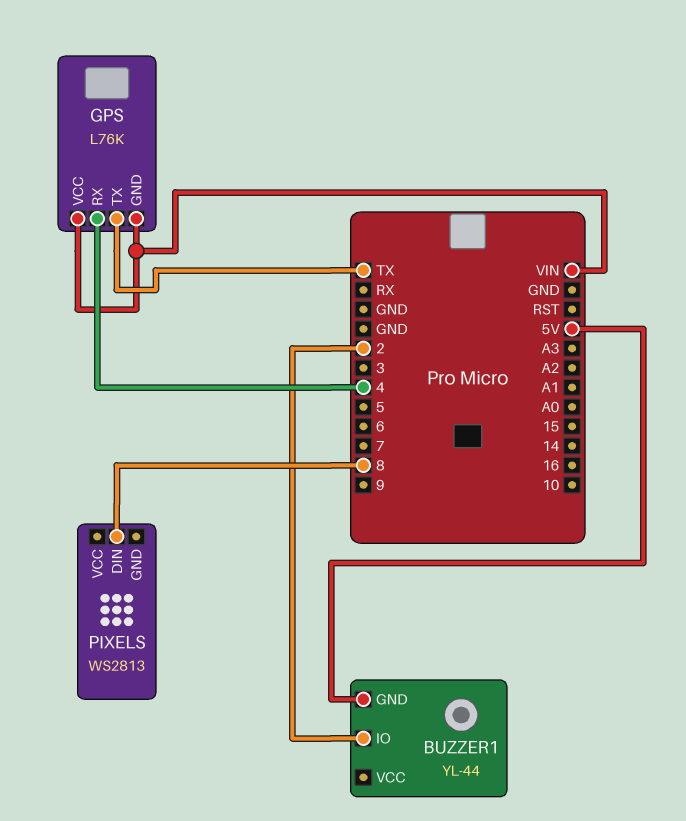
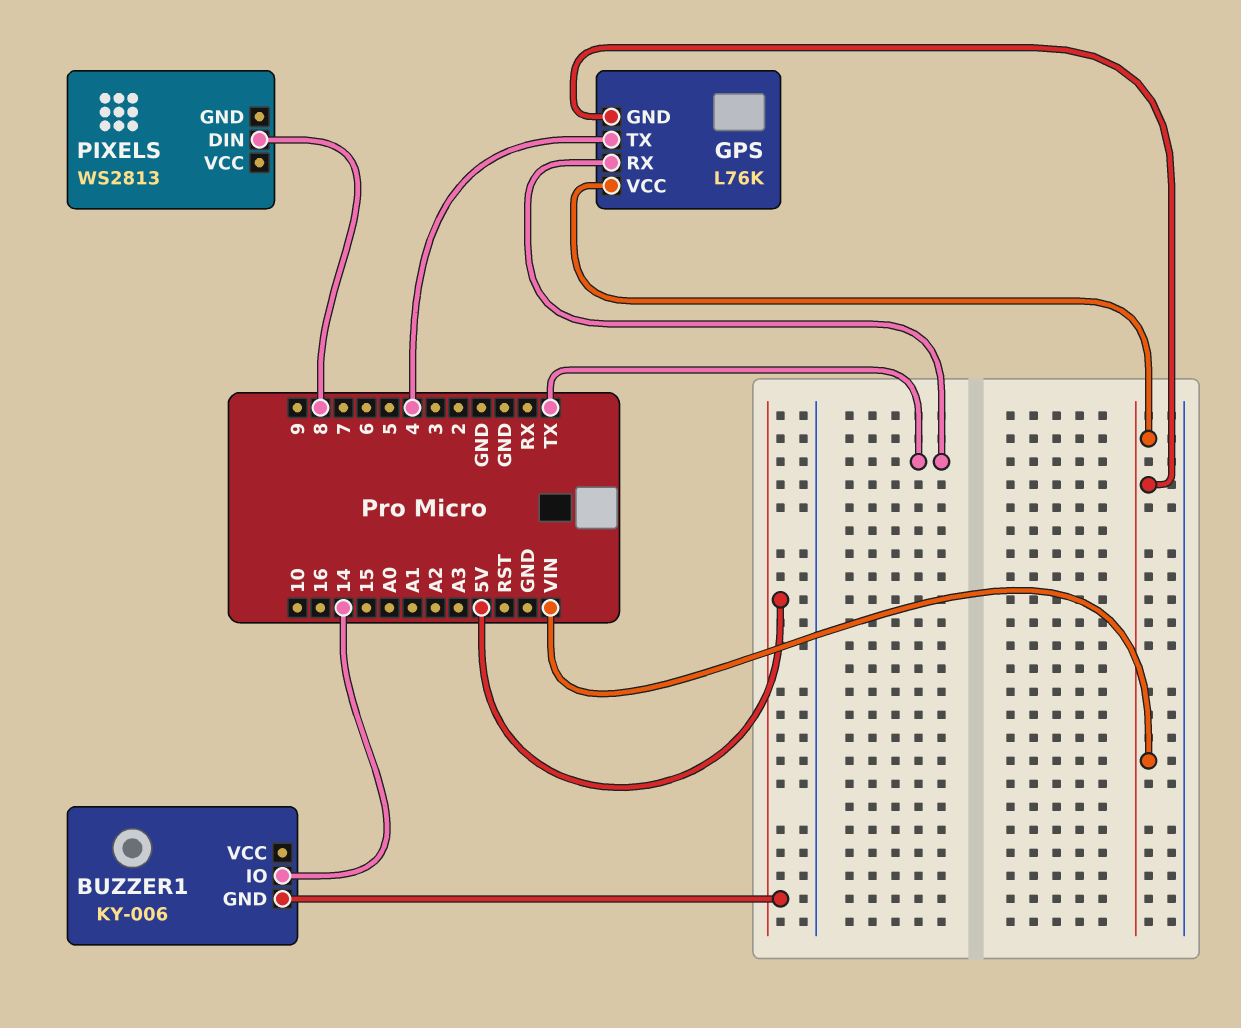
BUZZER1: YL-44 -> KY-006
BUZZER1 pin IO: 2 -> 14
GPS pin RX: 4 -> TX
GPS pin TX: TX -> 4

